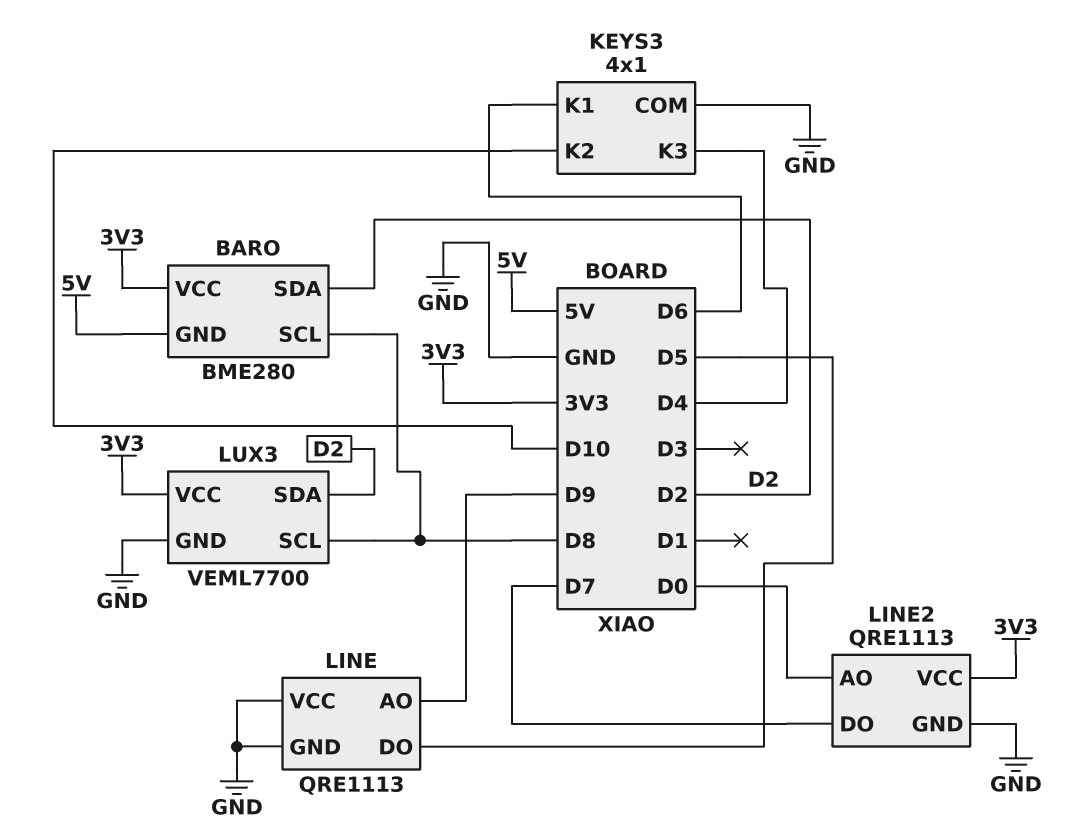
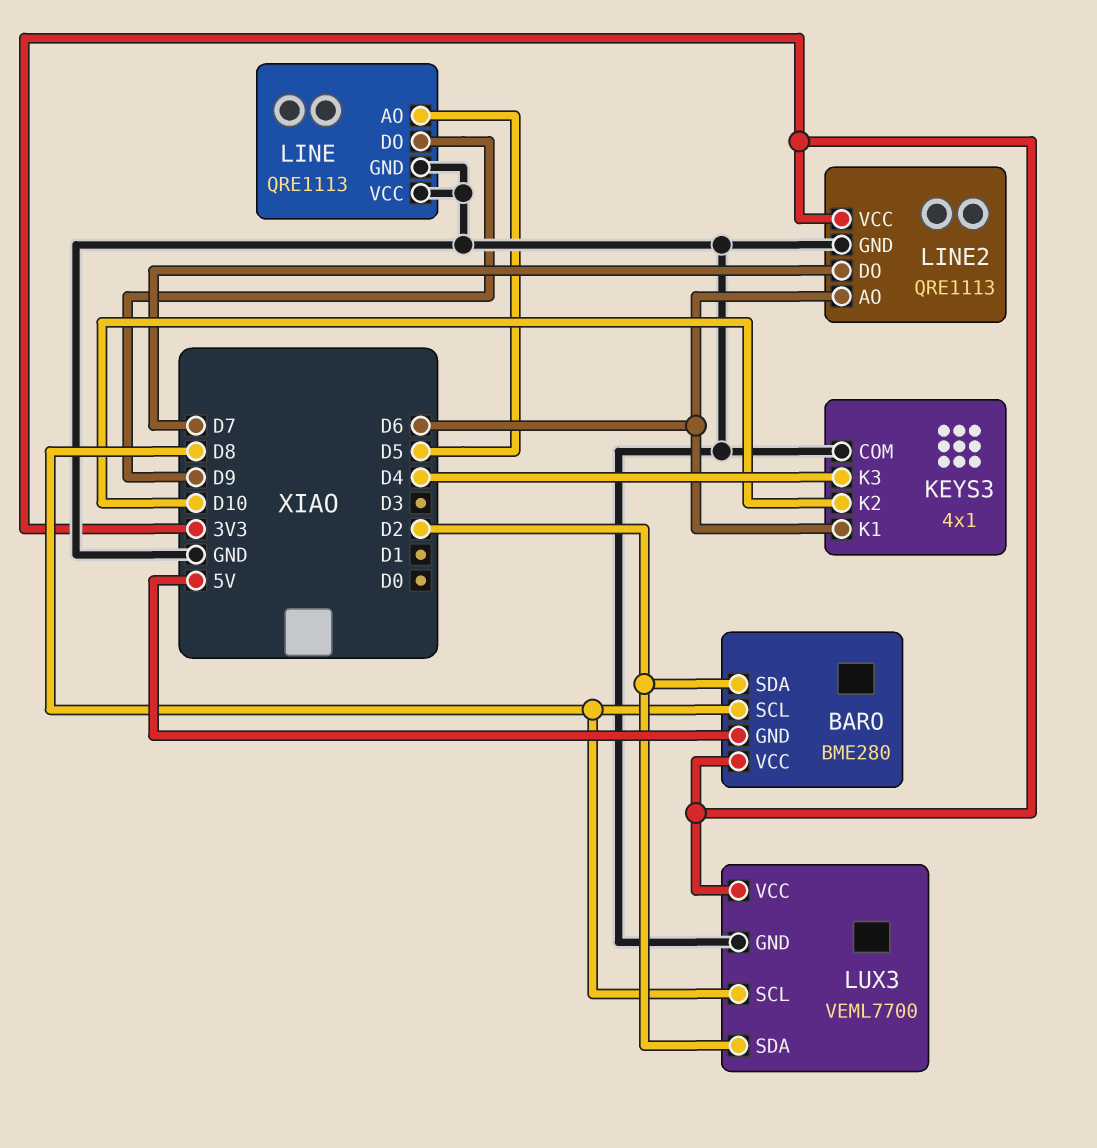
LINE pin AO: D9 -> D5
LINE pin DO: D5 -> D9
LINE2 pin AO: D0 -> D6

